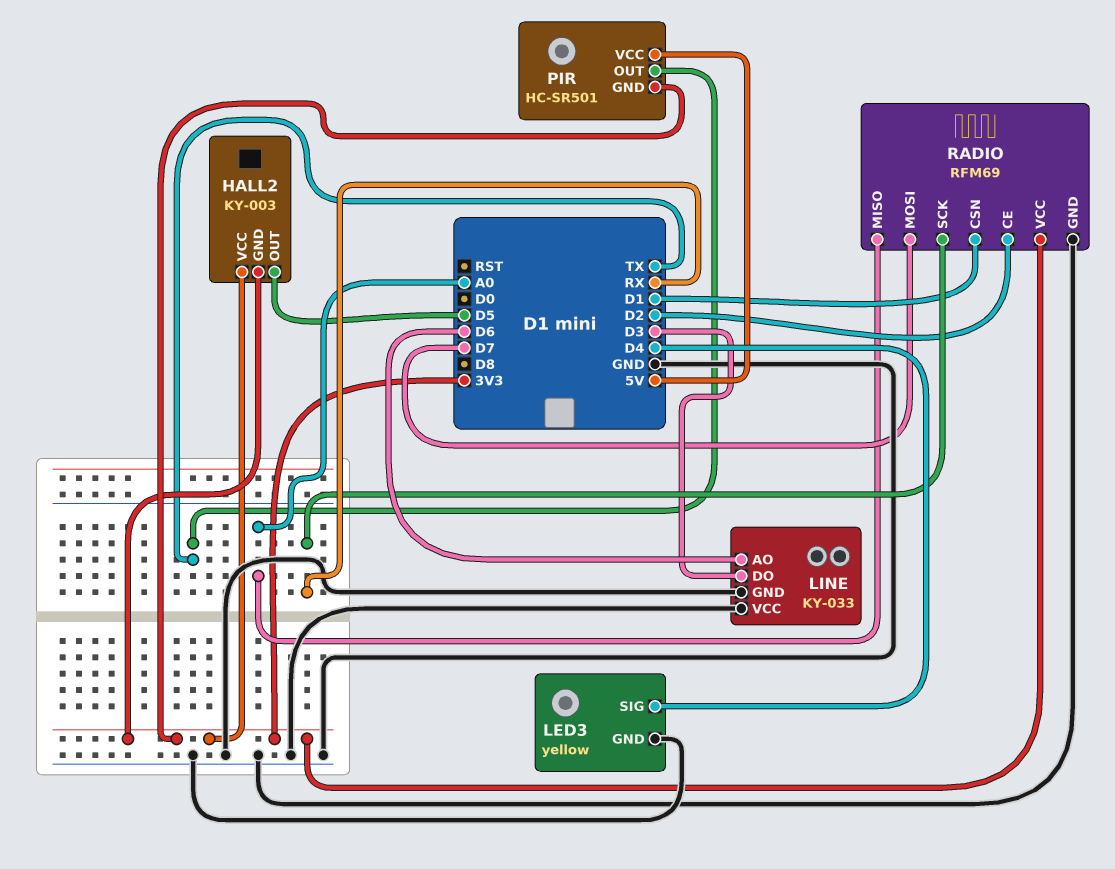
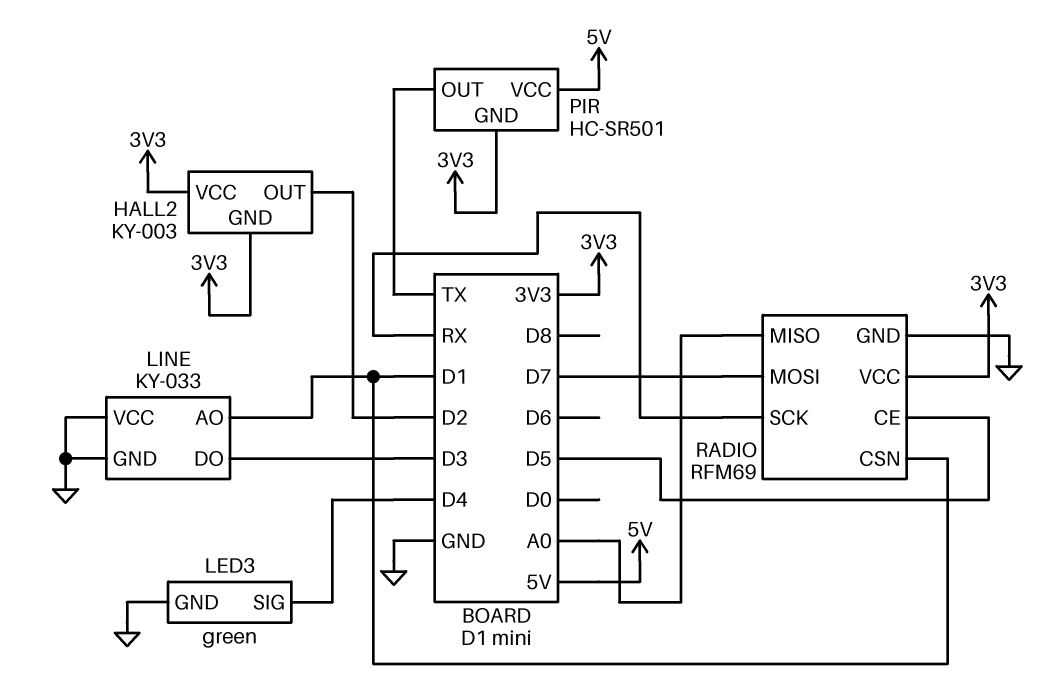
HALL2 pin OUT: D5 -> D2
LED3: yellow -> green
LINE pin AO: D6 -> D1
RADIO pin CE: D2 -> D5

